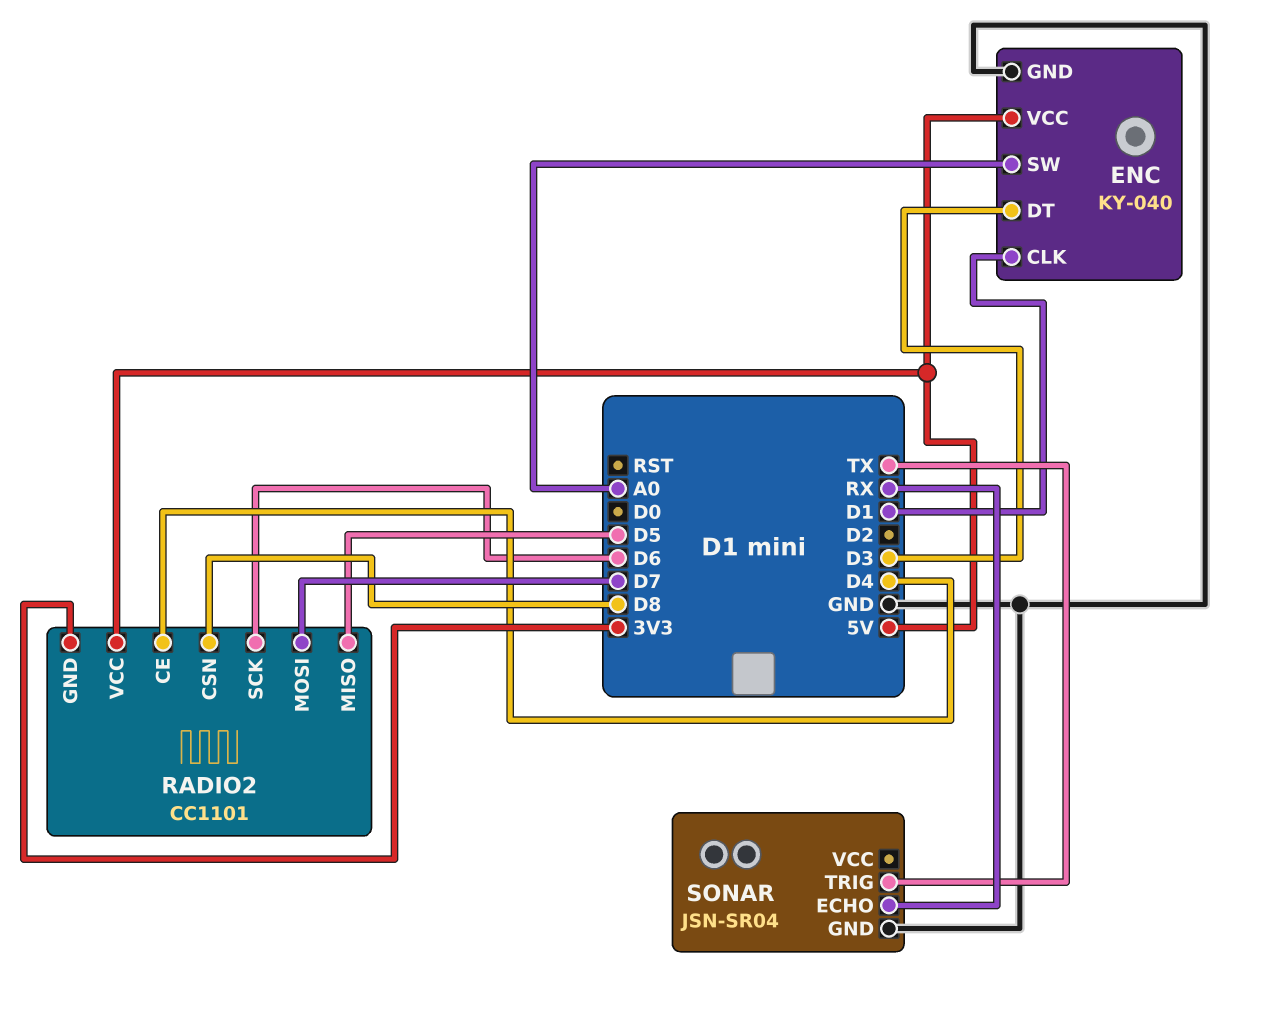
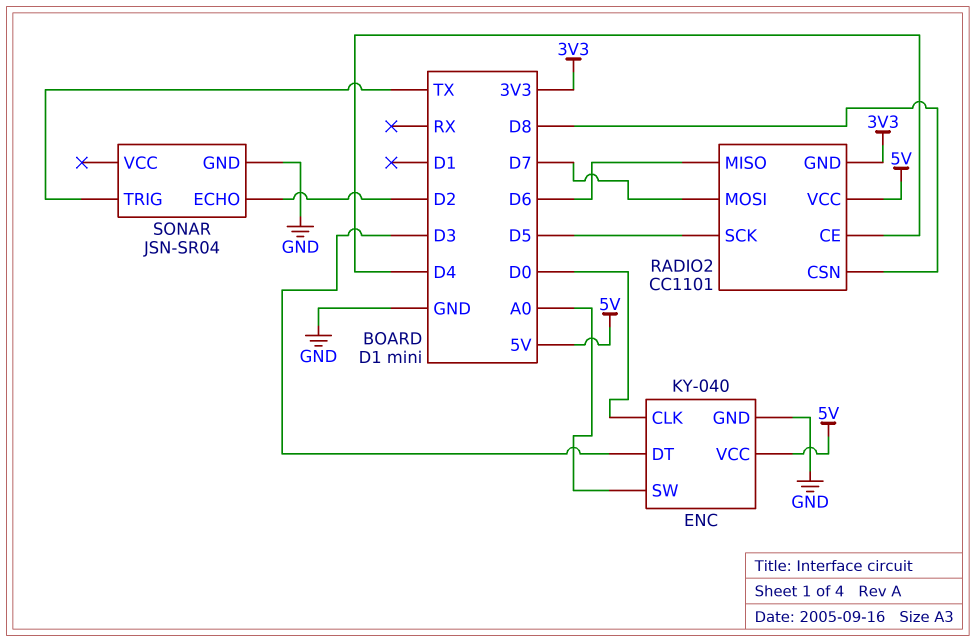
ENC pin CLK: D1 -> D0
RADIO2 pin MISO: D5 -> D6
RADIO2 pin SCK: D6 -> D5
SONAR pin ECHO: RX -> D2

